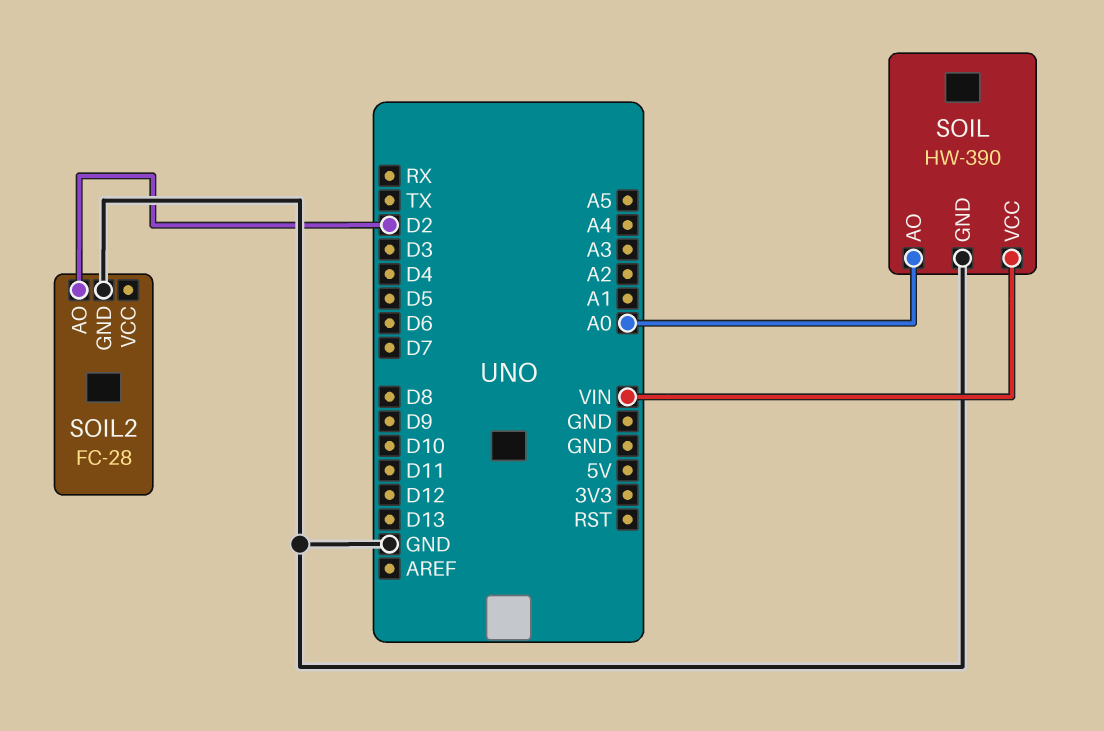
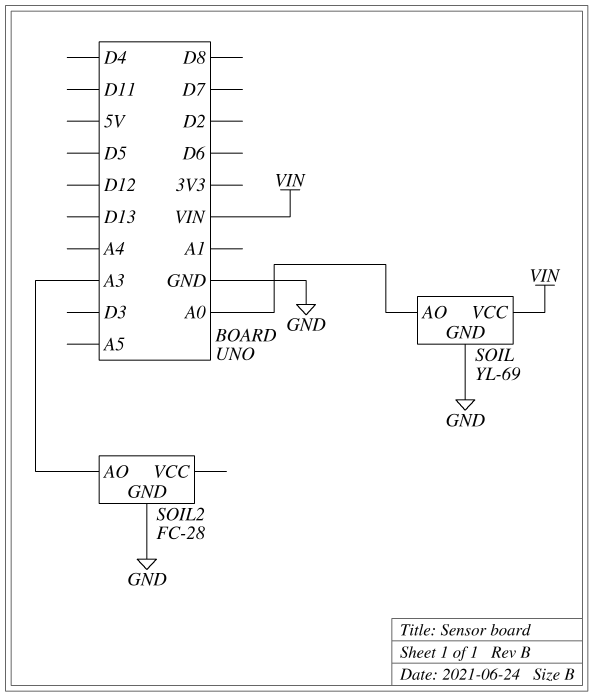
SOIL: HW-390 -> YL-69
SOIL2 pin AO: D2 -> A3

